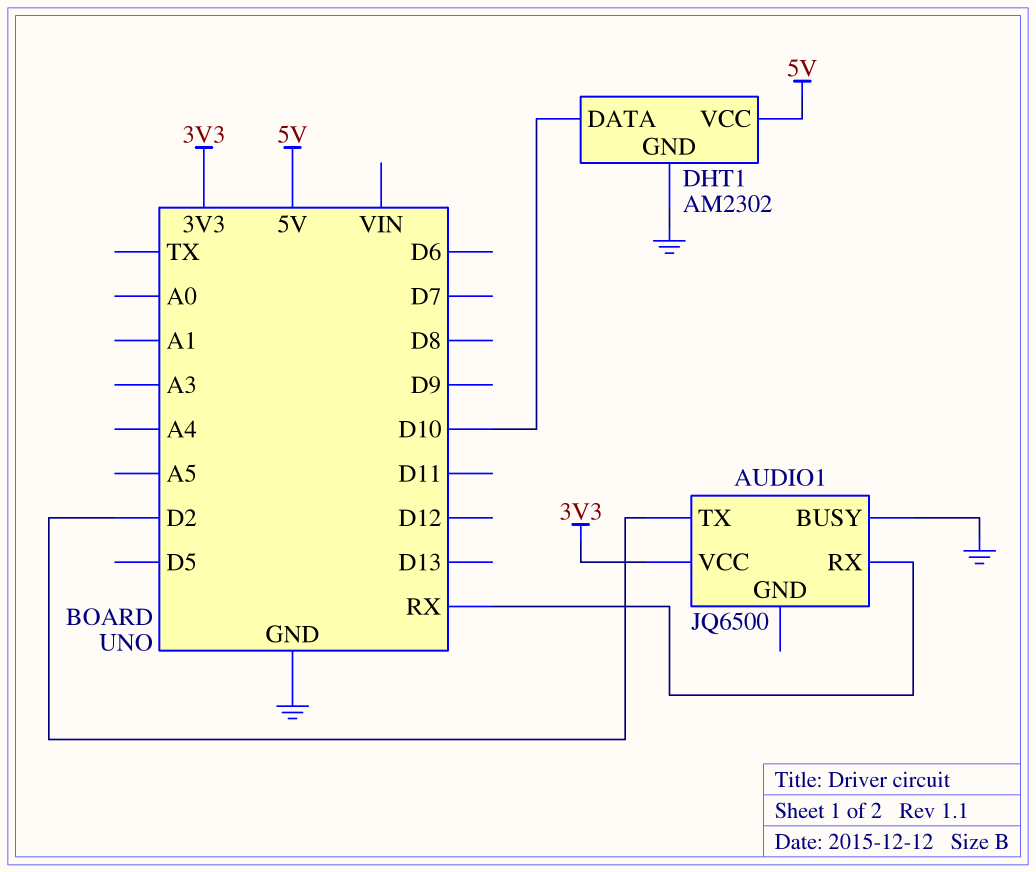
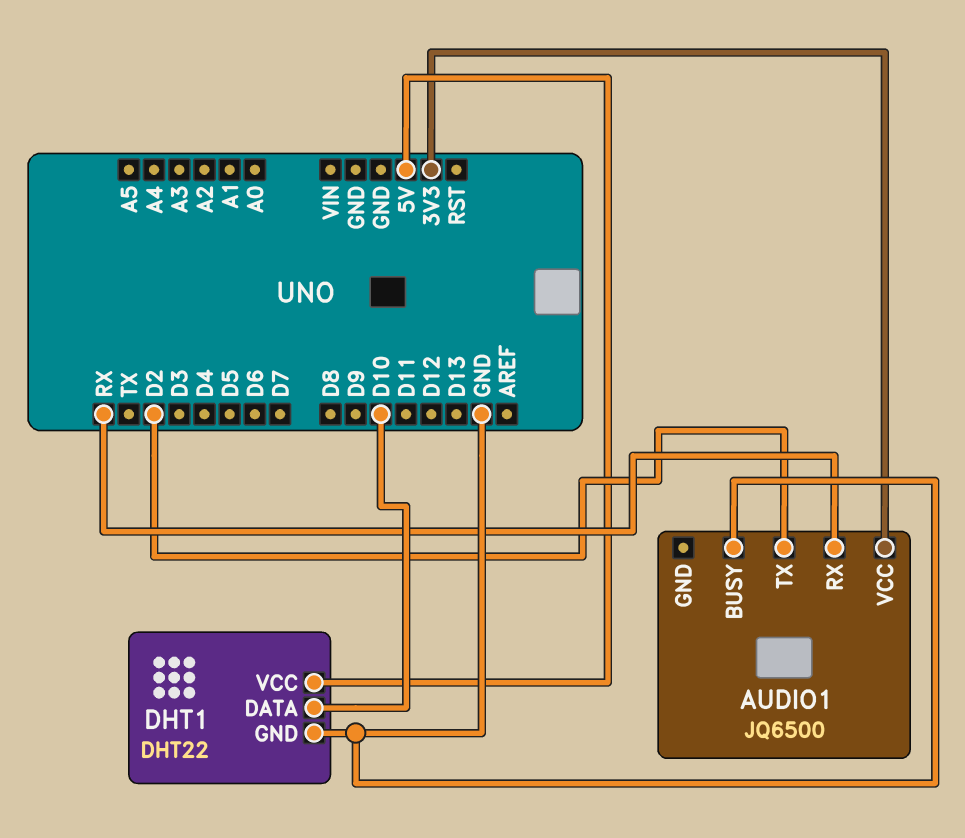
DHT1: AM2302 -> DHT22

